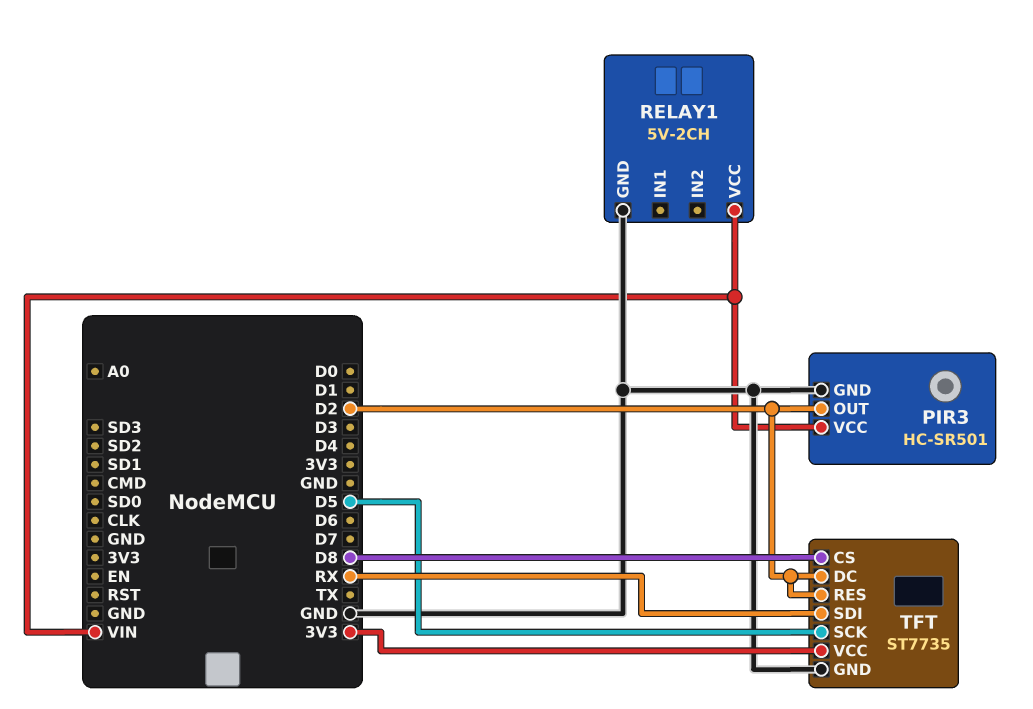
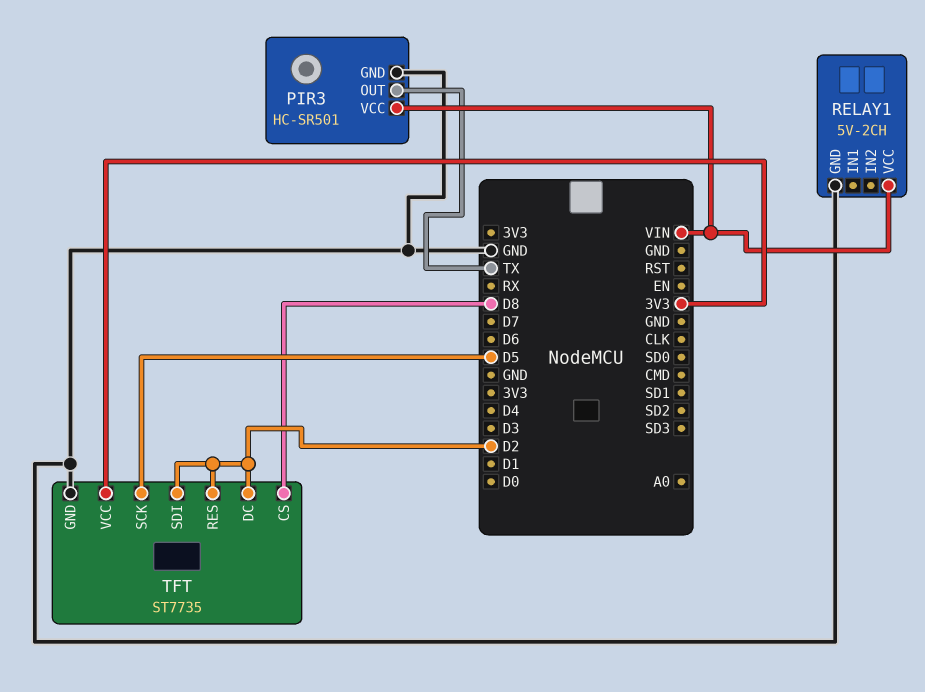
PIR3 pin OUT: D2 -> TX
TFT pin SDI: RX -> D2

